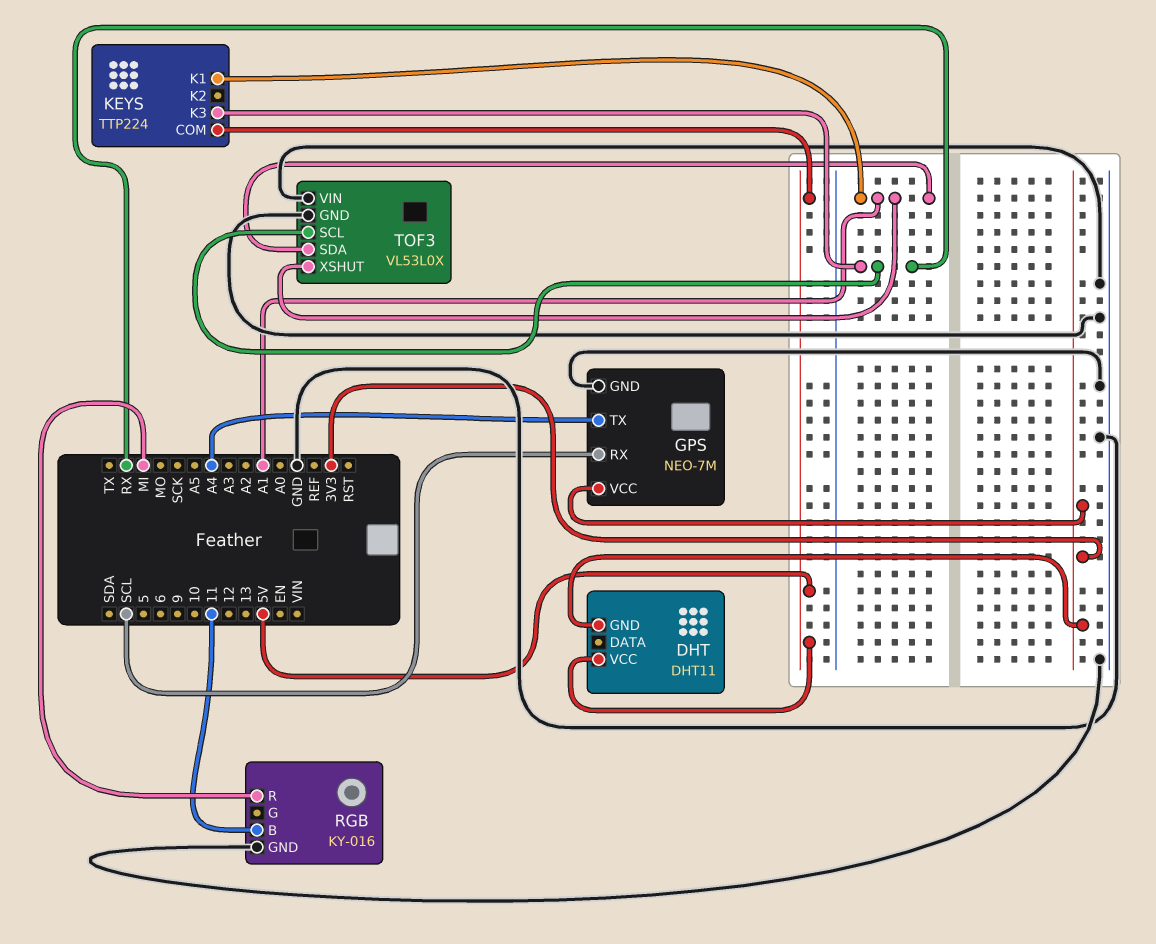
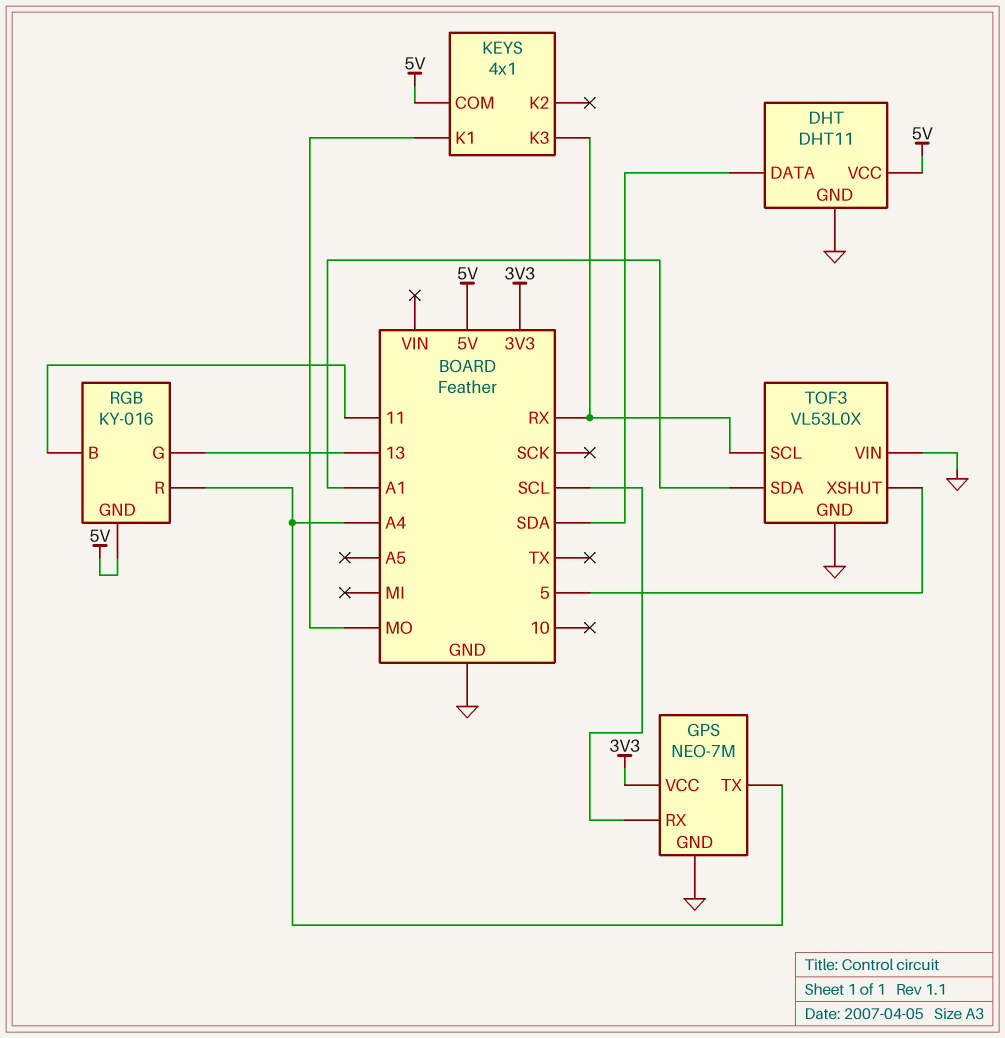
DHT pin DATA: none -> SDA
DHT pin GND: 3V3 -> GND
KEYS: TTP224 -> 4x1
KEYS pin K1: A1 -> MO
RGB pin G: none -> 13
RGB pin GND: GND -> 5V
RGB pin R: MI -> A4
TOF3 pin XSHUT: A1 -> 5

